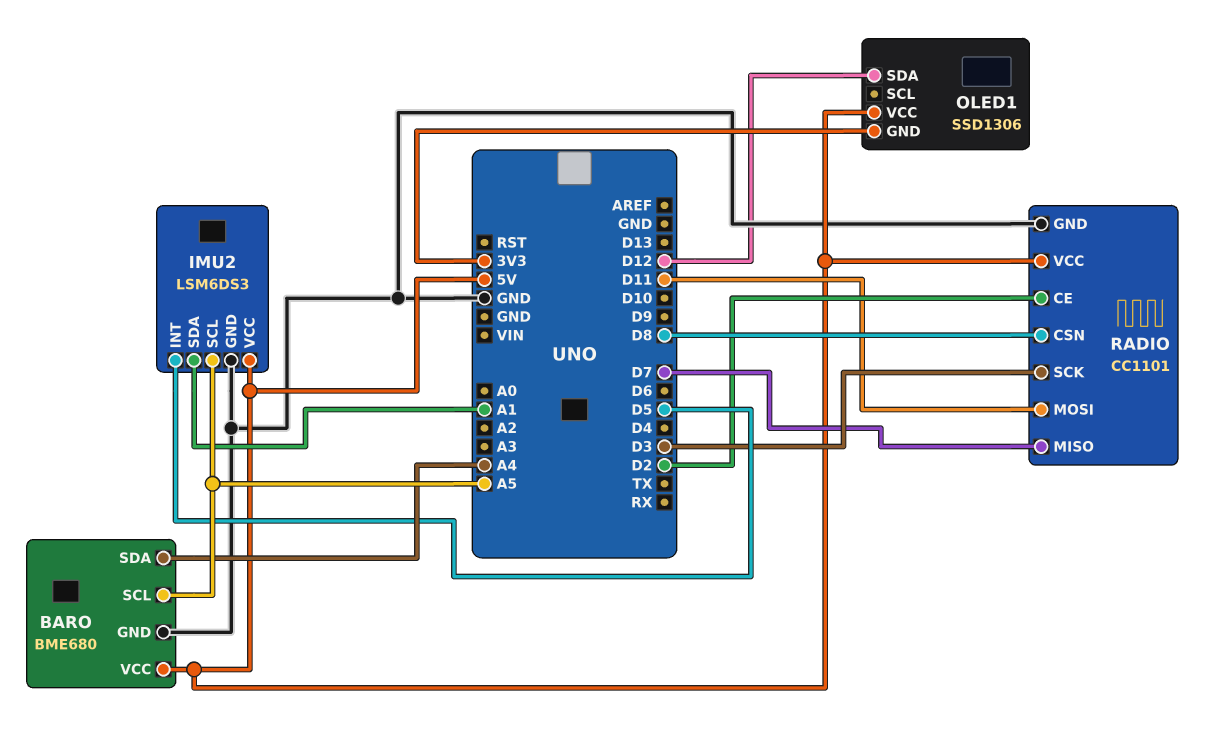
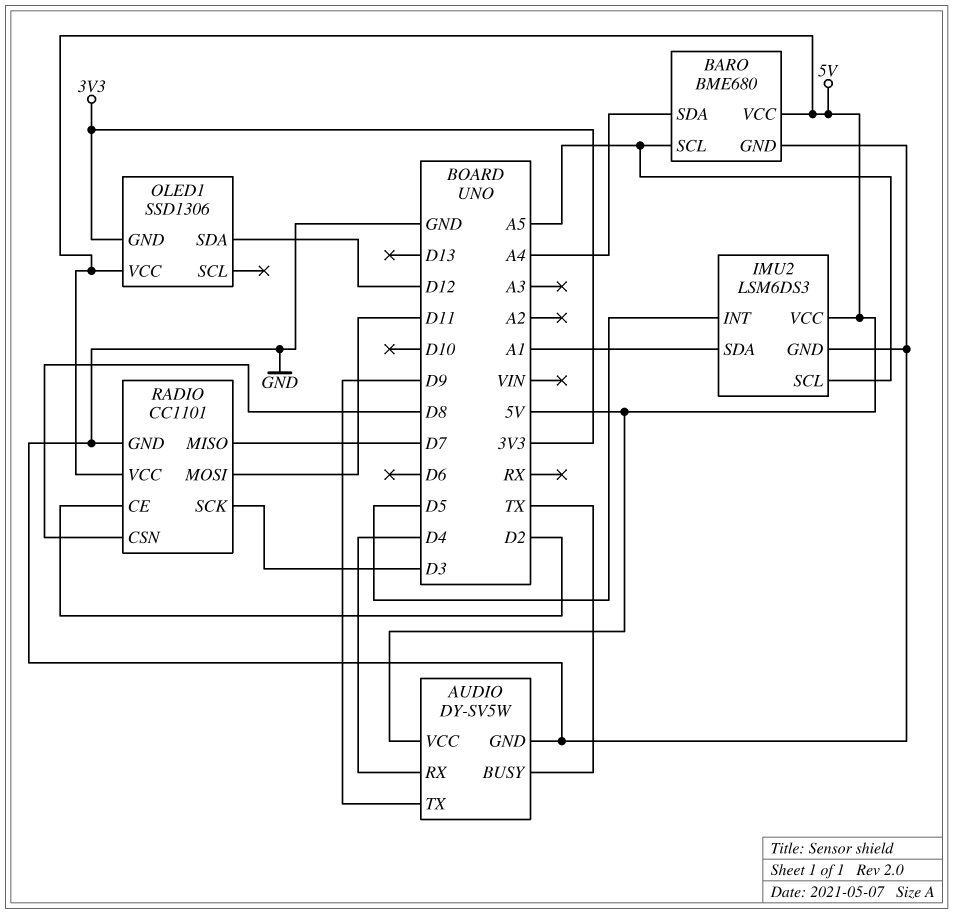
AUDIO: none -> DY-SV5W
AUDIO pin BUSY: none -> TX
AUDIO pin GND: none -> GND
AUDIO pin RX: none -> D4
AUDIO pin TX: none -> D9
AUDIO pin VCC: none -> 5V

